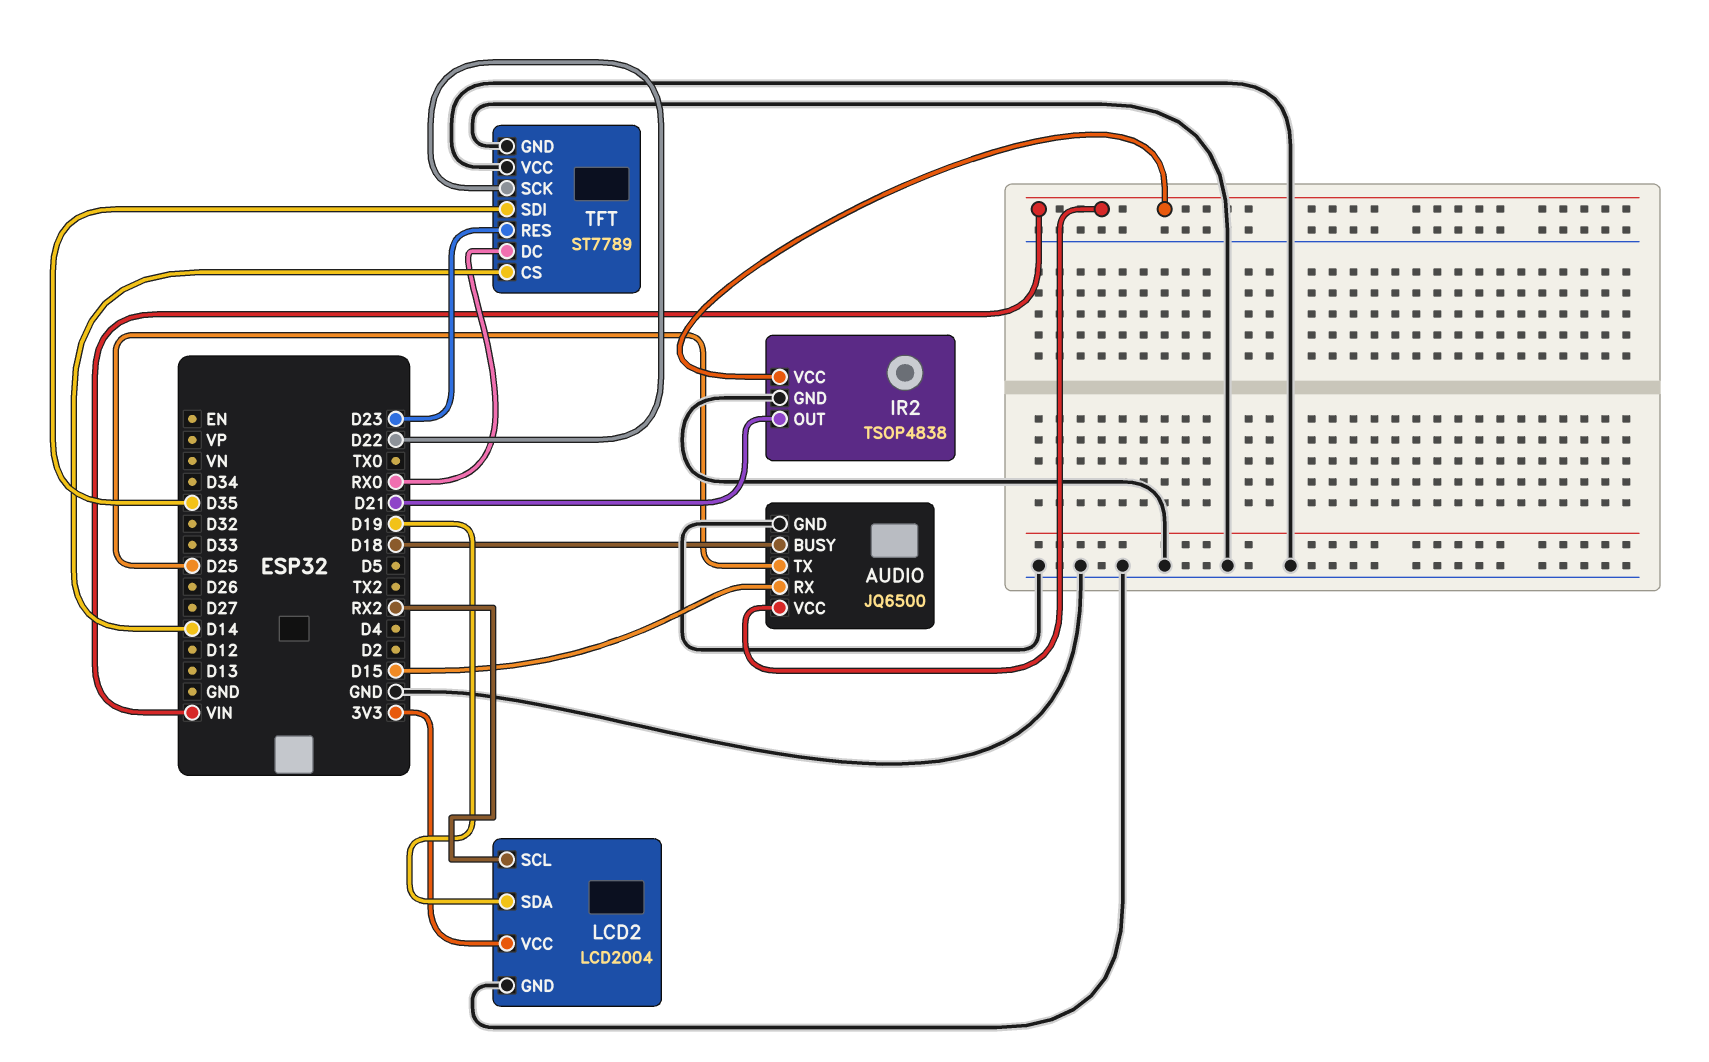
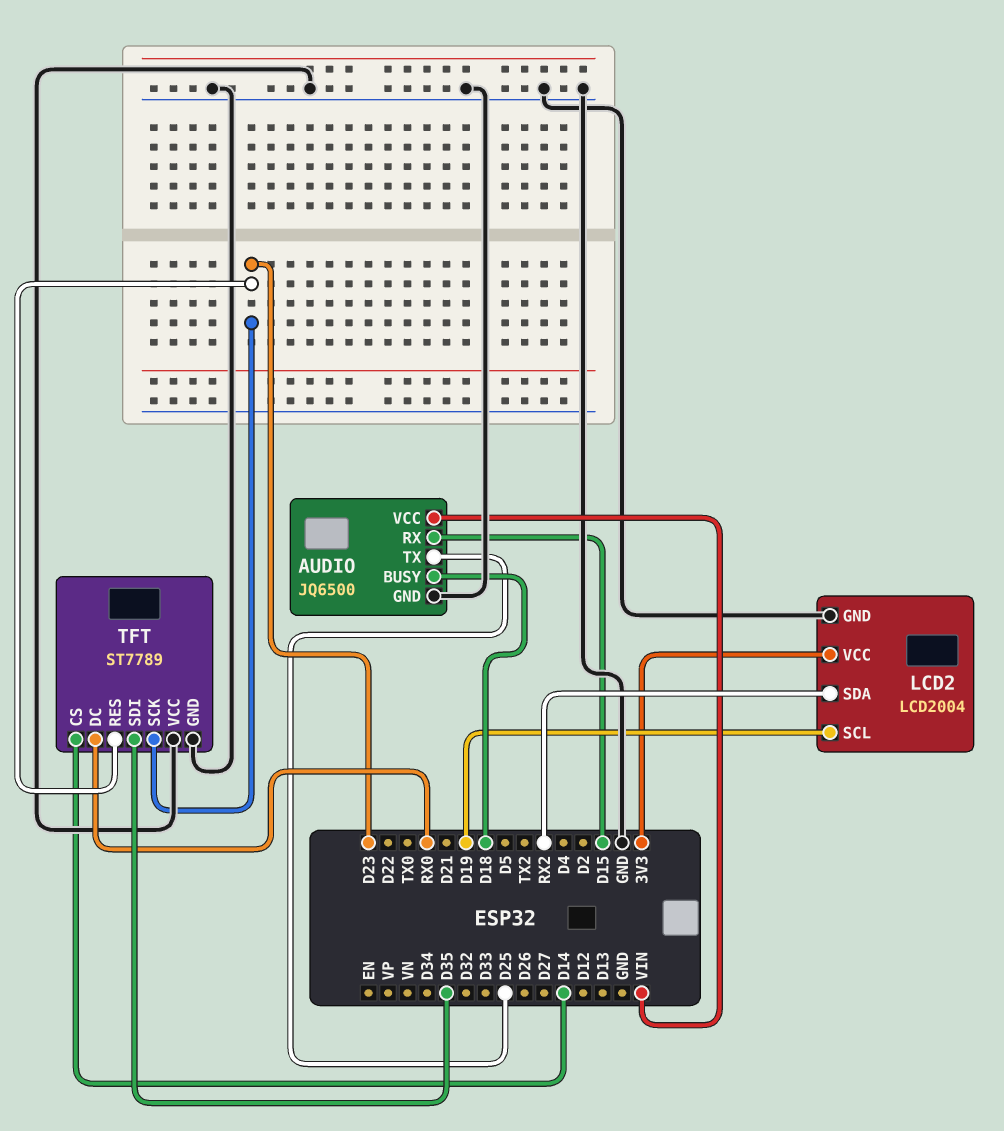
IR2: TSOP4838 -> none
IR2 pin GND: GND -> none
IR2 pin OUT: D21 -> none
IR2 pin VCC: VIN -> none
LCD2 pin SCL: RX2 -> D19
LCD2 pin SDA: D19 -> RX2
TFT pin SCK: D22 -> D23

